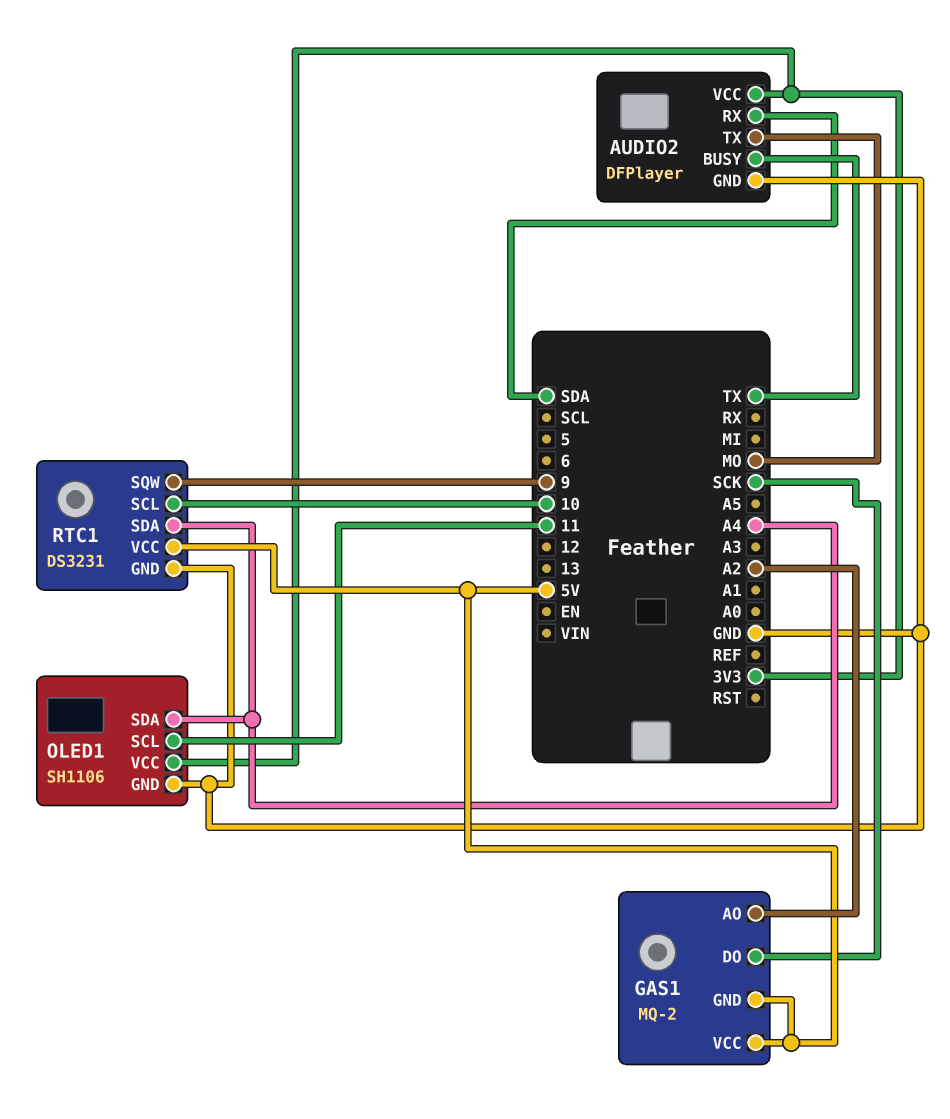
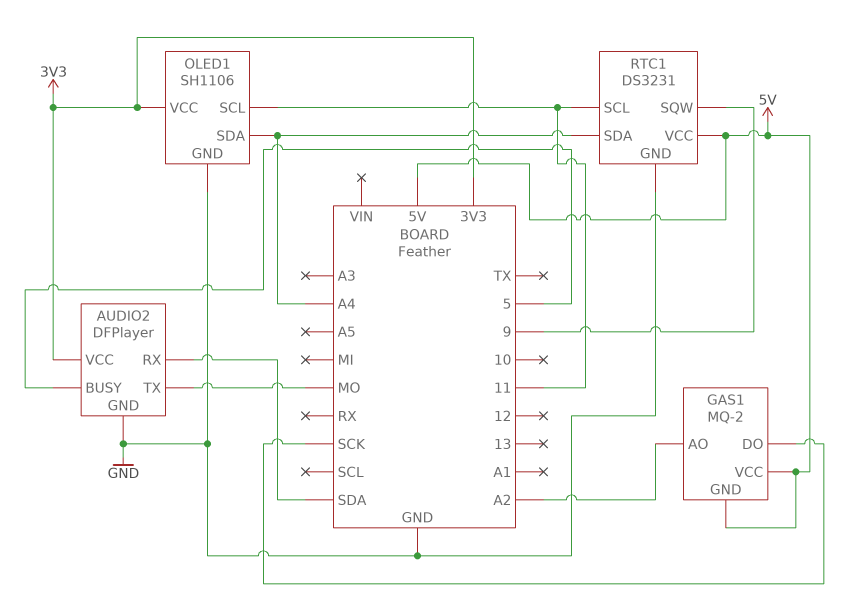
AUDIO2 pin BUSY: TX -> 5
RTC1 pin SCL: 10 -> 11

